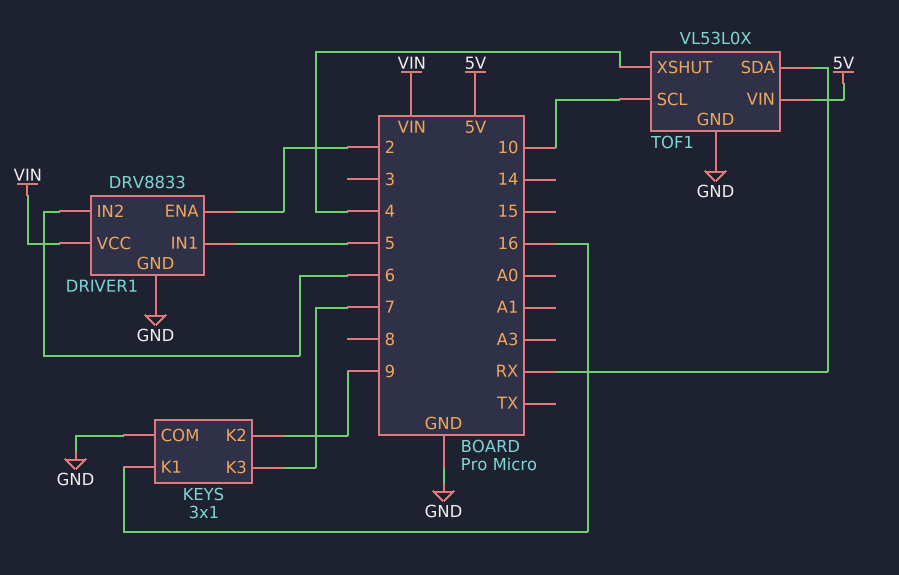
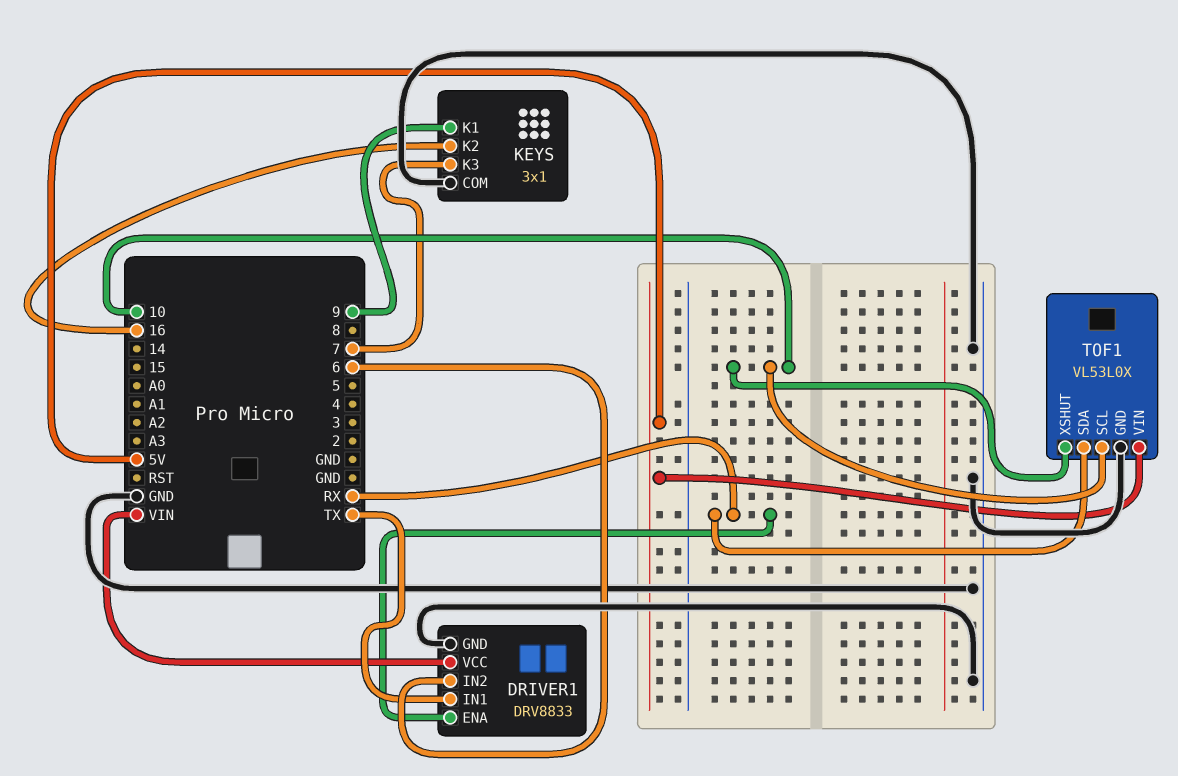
DRIVER1 pin ENA: 2 -> RX
DRIVER1 pin IN1: 5 -> TX
KEYS pin K1: 16 -> 9
KEYS pin K2: 9 -> 16
TOF1 pin XSHUT: 4 -> 10

